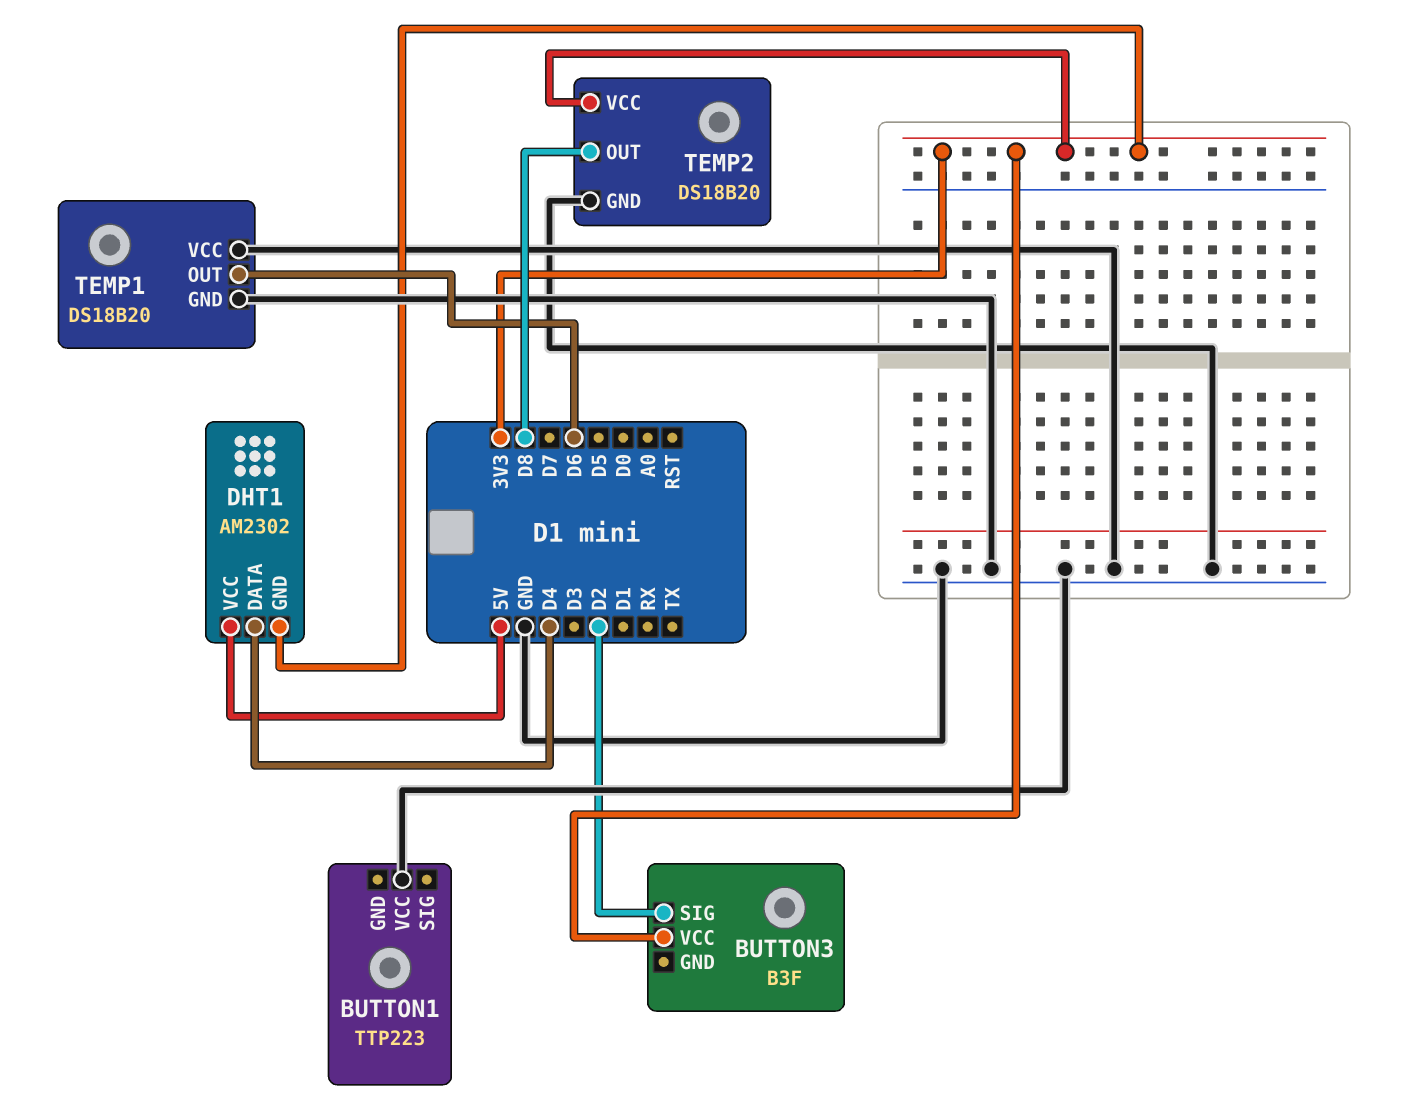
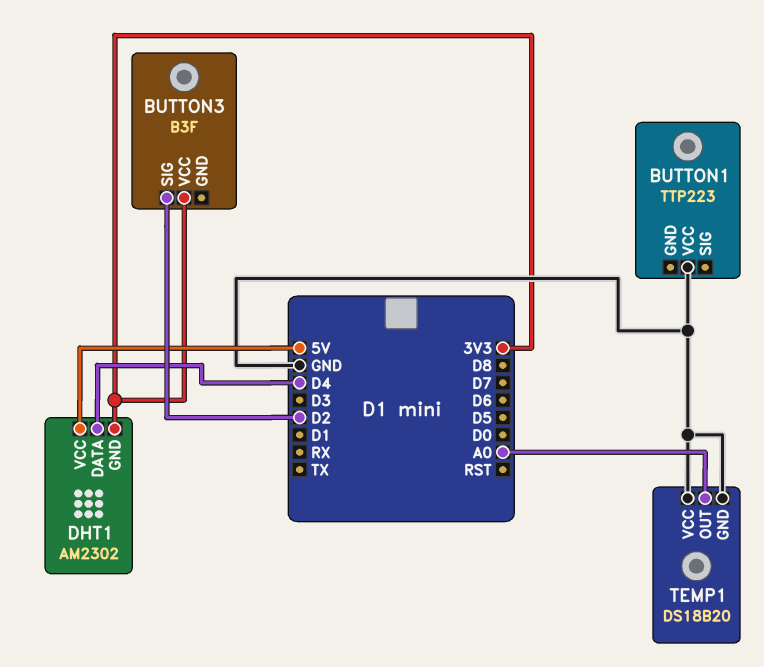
TEMP1 pin OUT: D6 -> A0
TEMP2: DS18B20 -> none
TEMP2 pin GND: GND -> none
TEMP2 pin OUT: D8 -> none
TEMP2 pin VCC: 3V3 -> none

